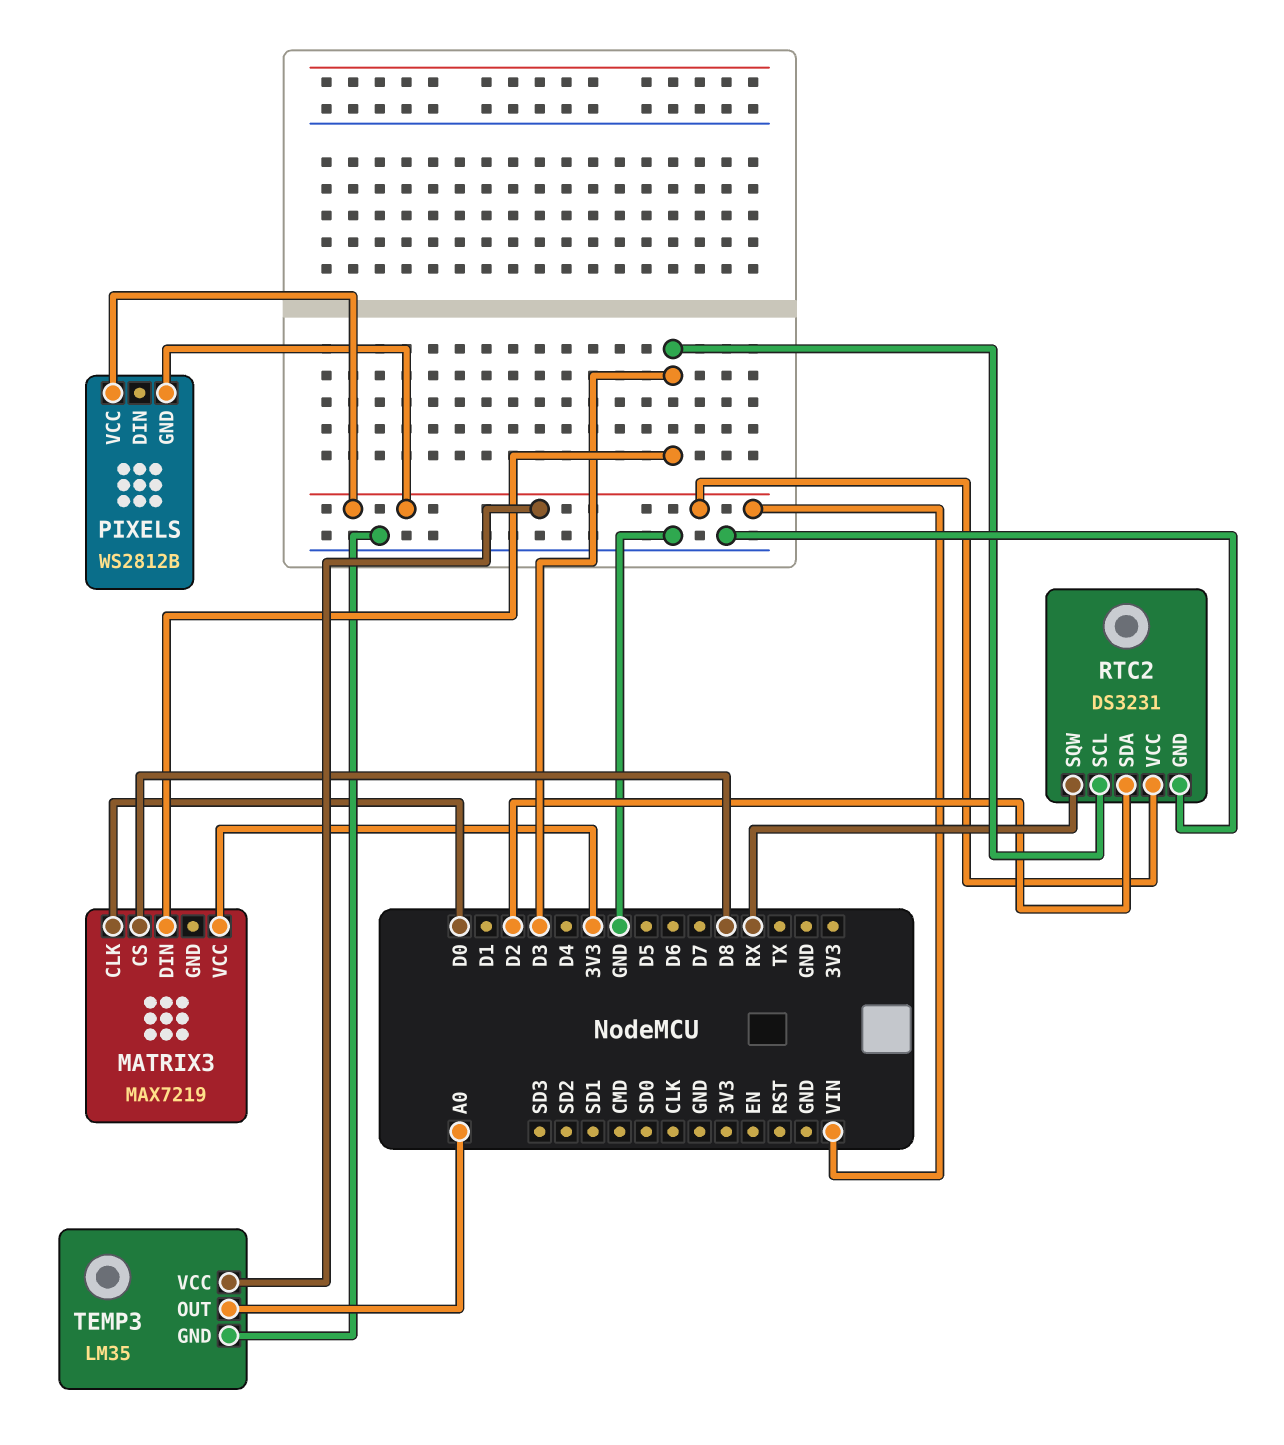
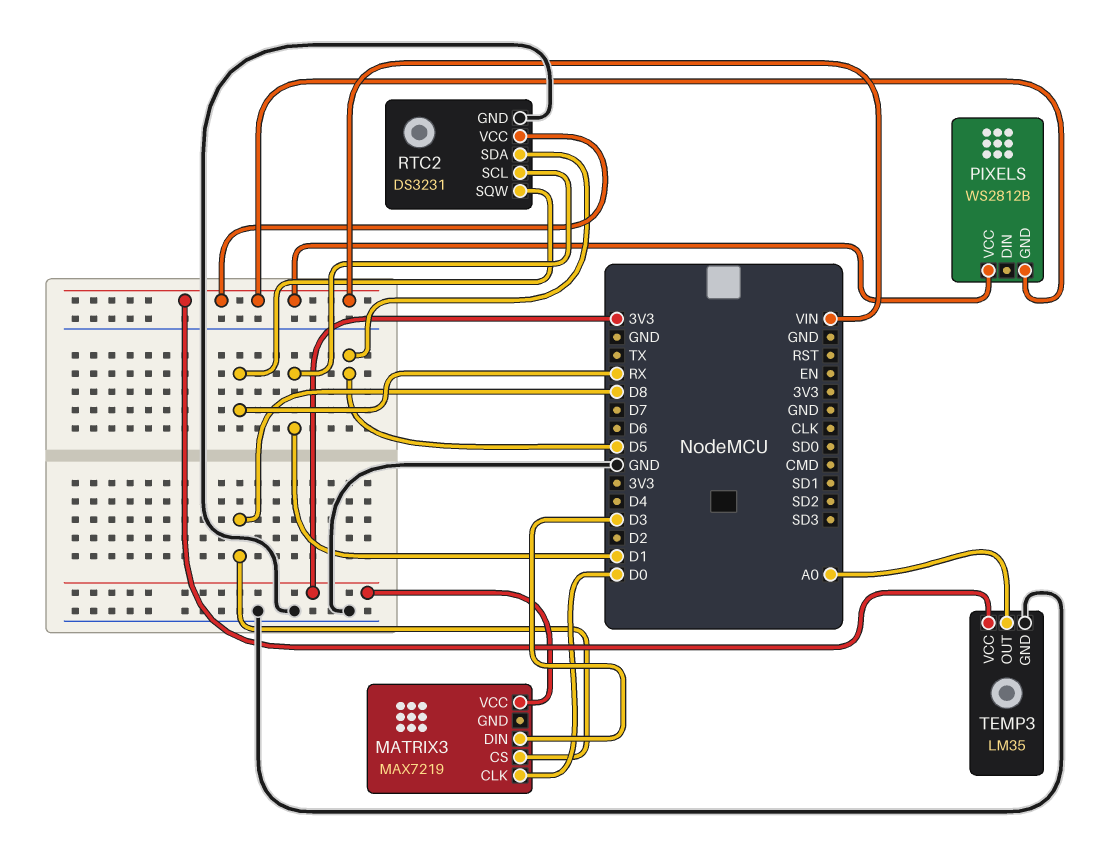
RTC2 pin SCL: D3 -> D1
RTC2 pin SDA: D2 -> D5

